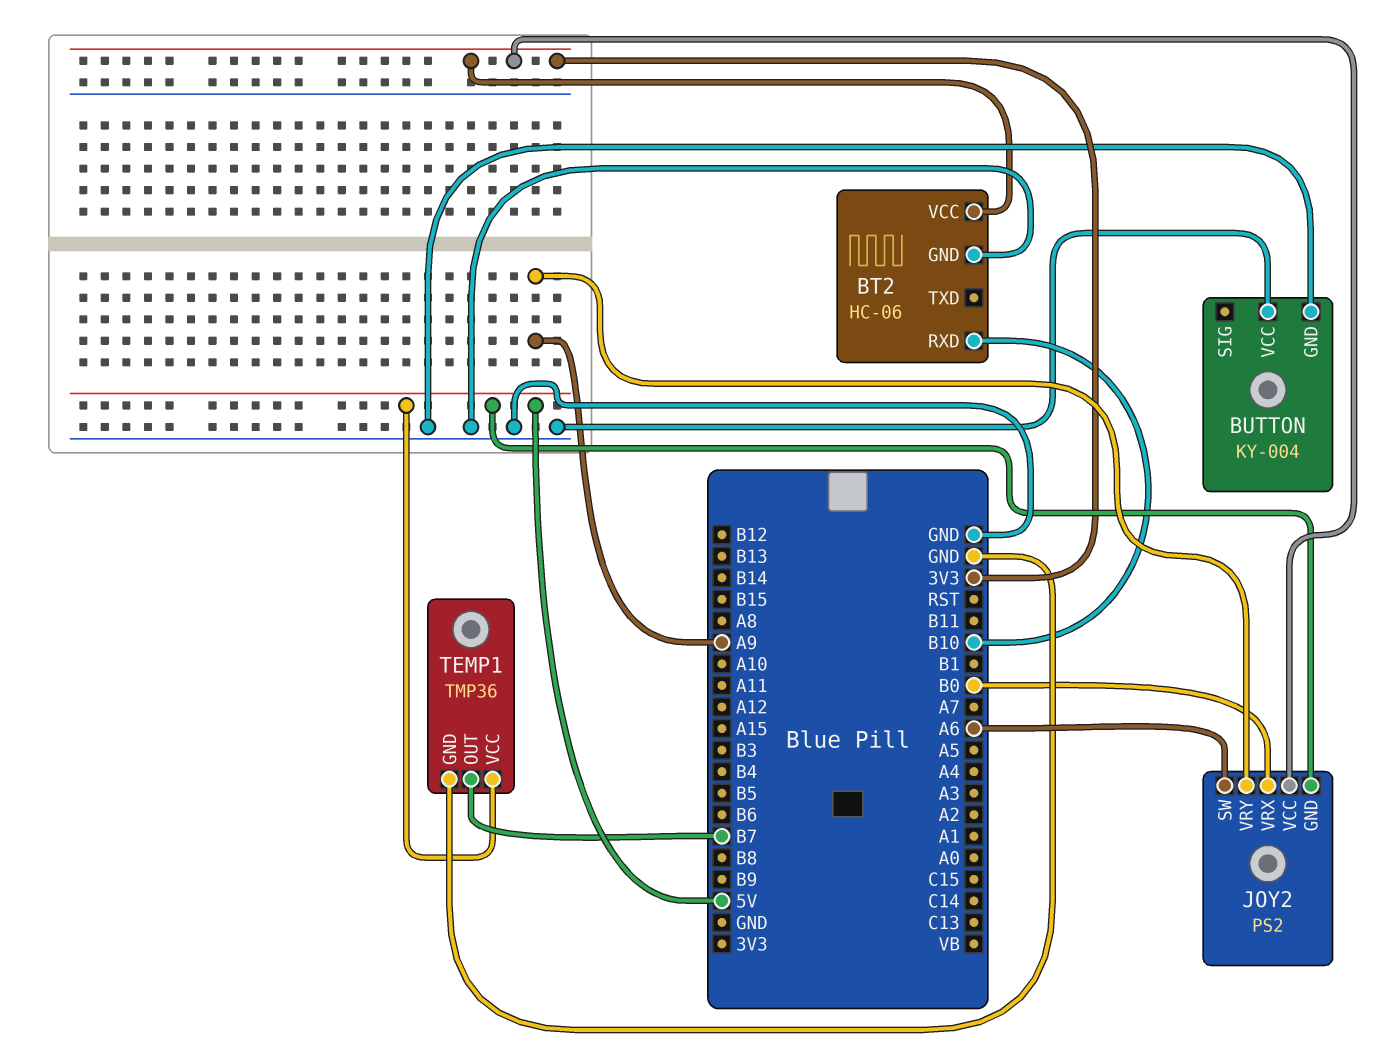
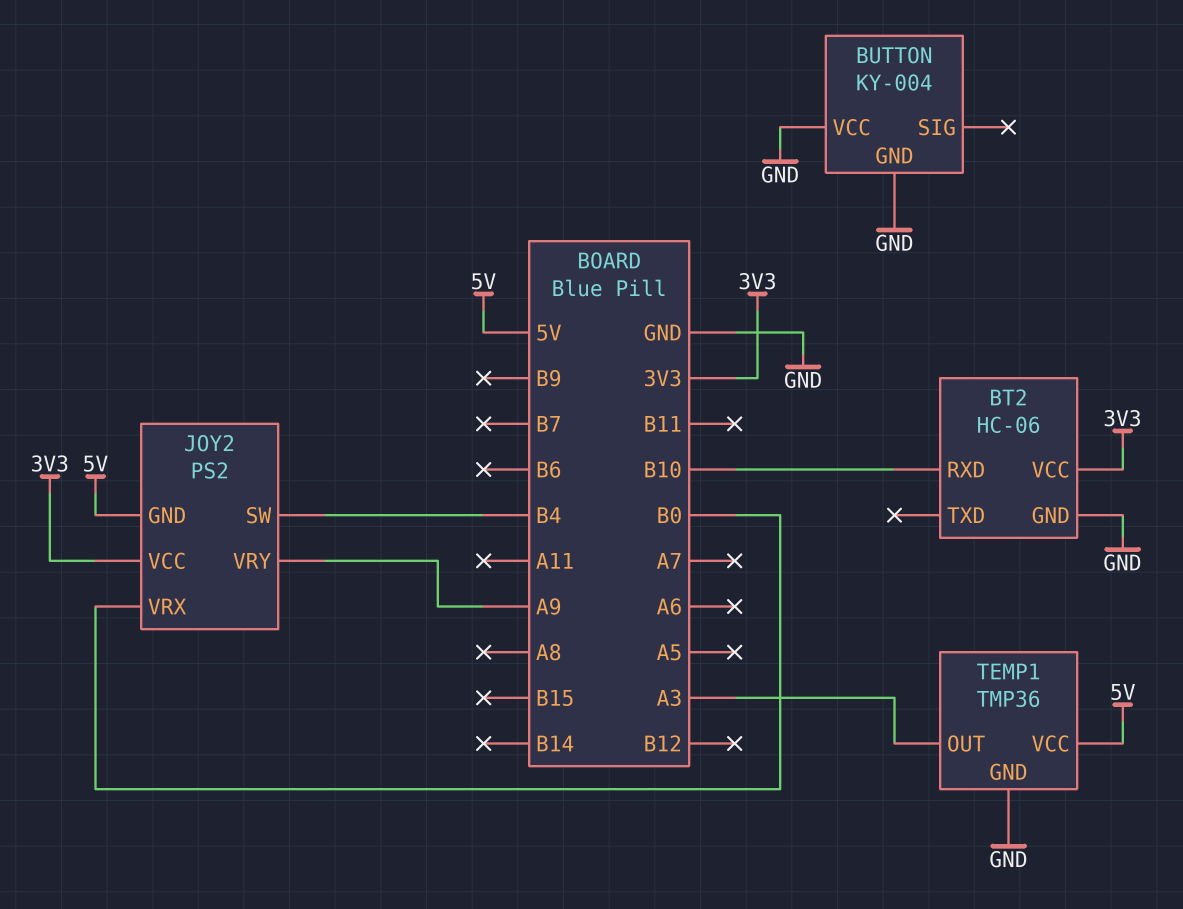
JOY2 pin SW: A6 -> B4
TEMP1 pin OUT: B7 -> A3

